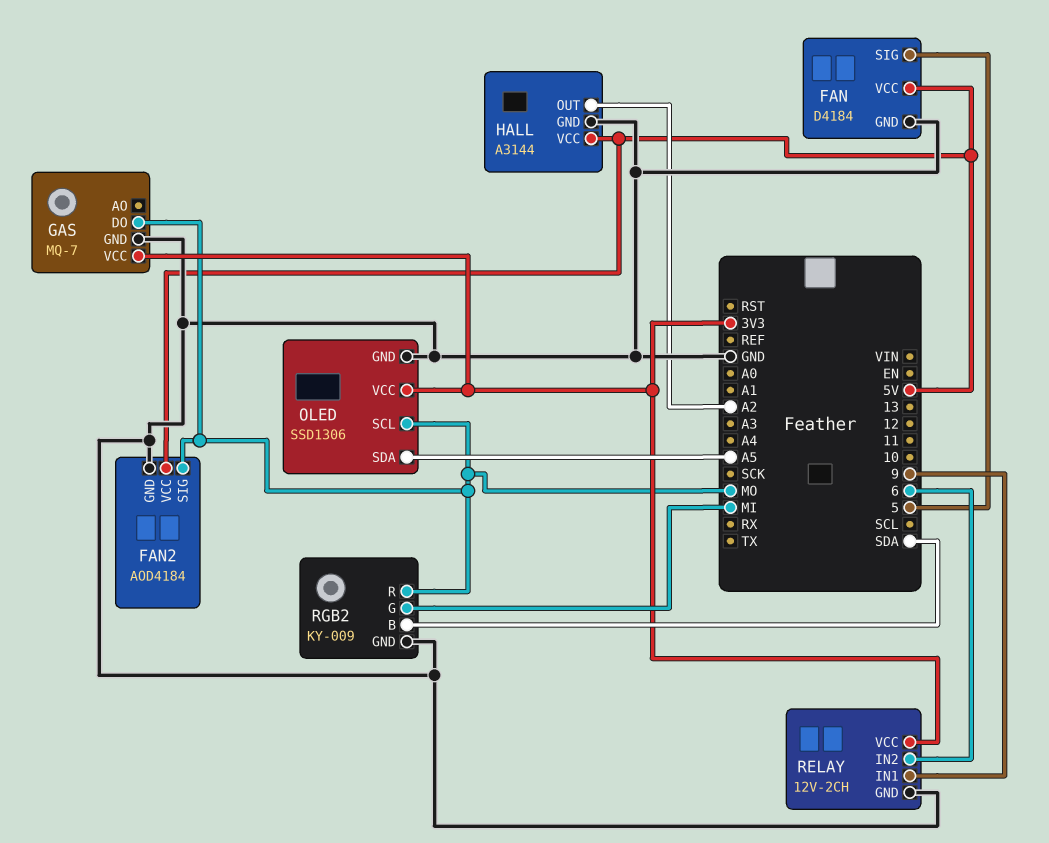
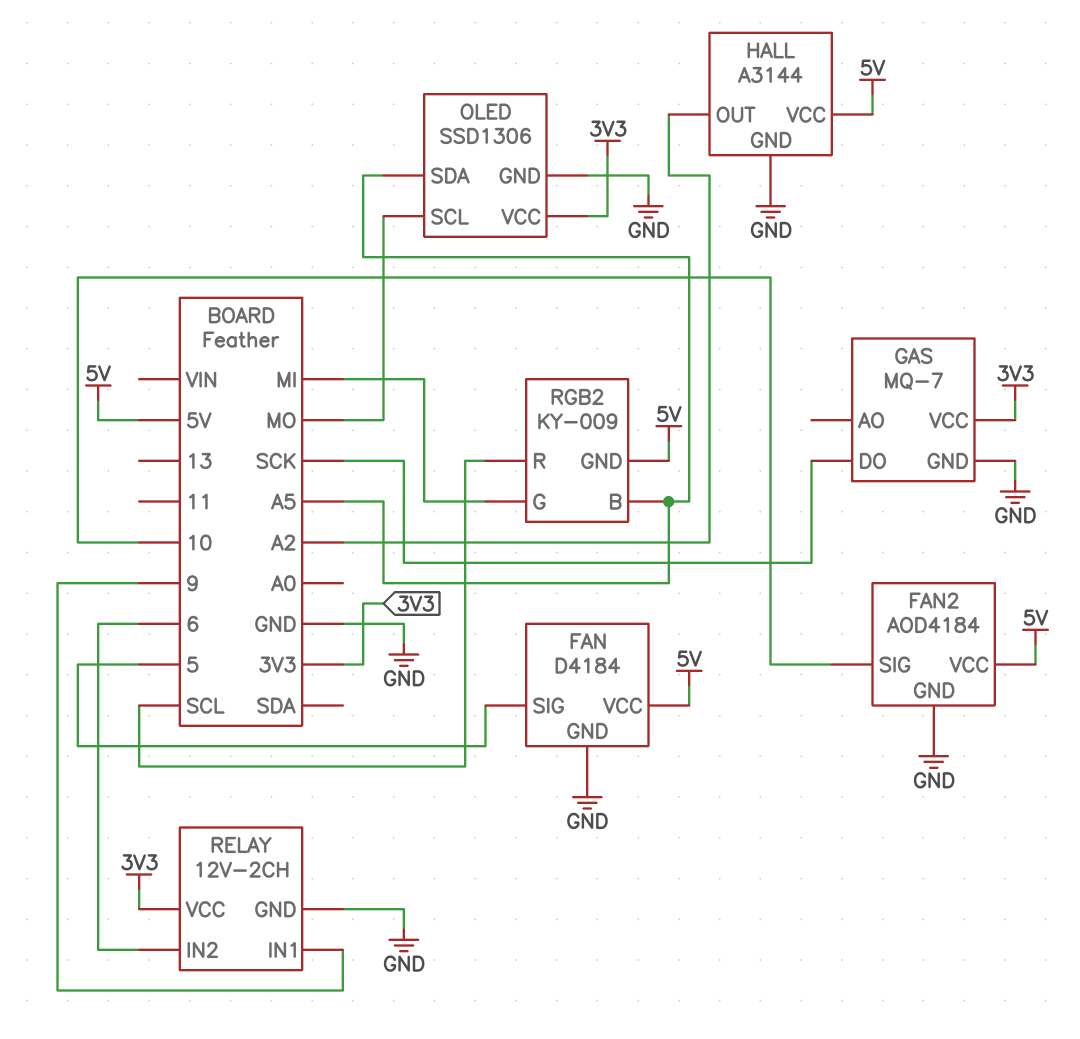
FAN2 pin SIG: MO -> 10
GAS pin DO: MO -> SCK
RGB2 pin B: SDA -> A5
RGB2 pin GND: GND -> 5V
RGB2 pin R: MO -> SCL

